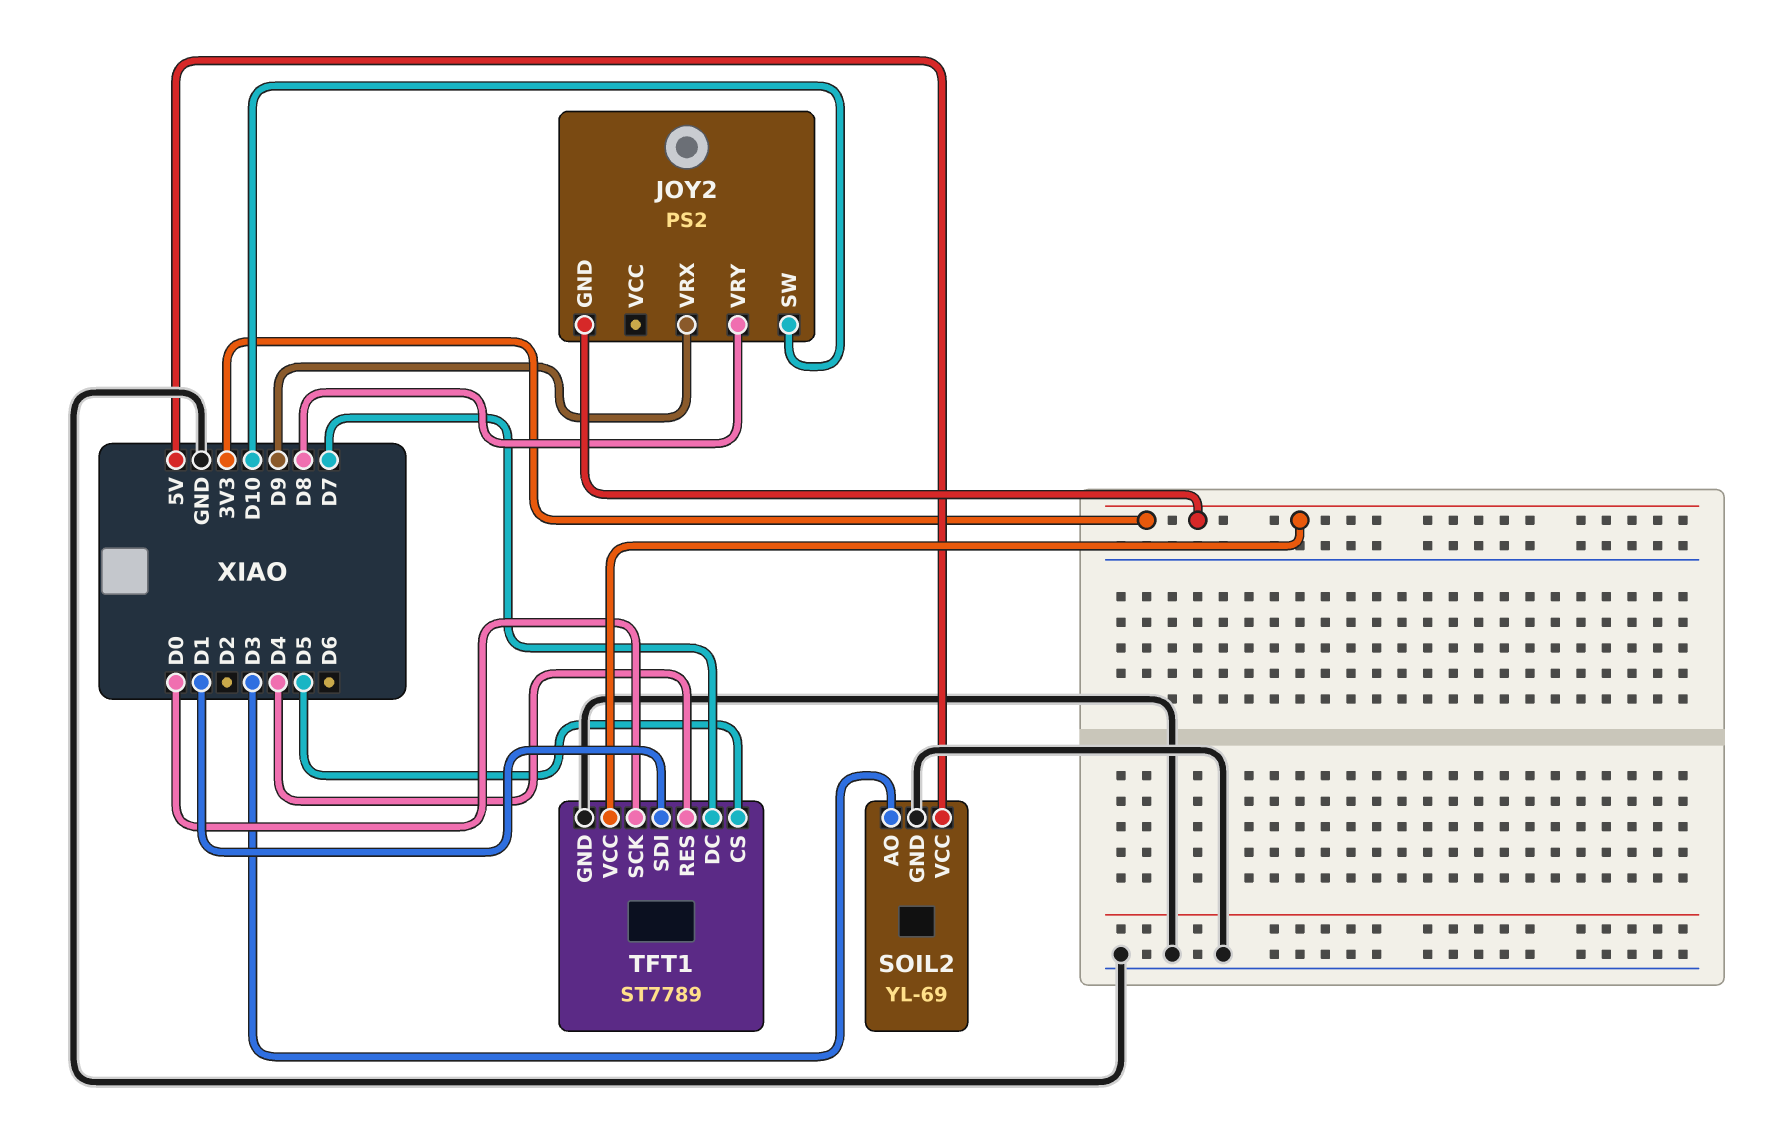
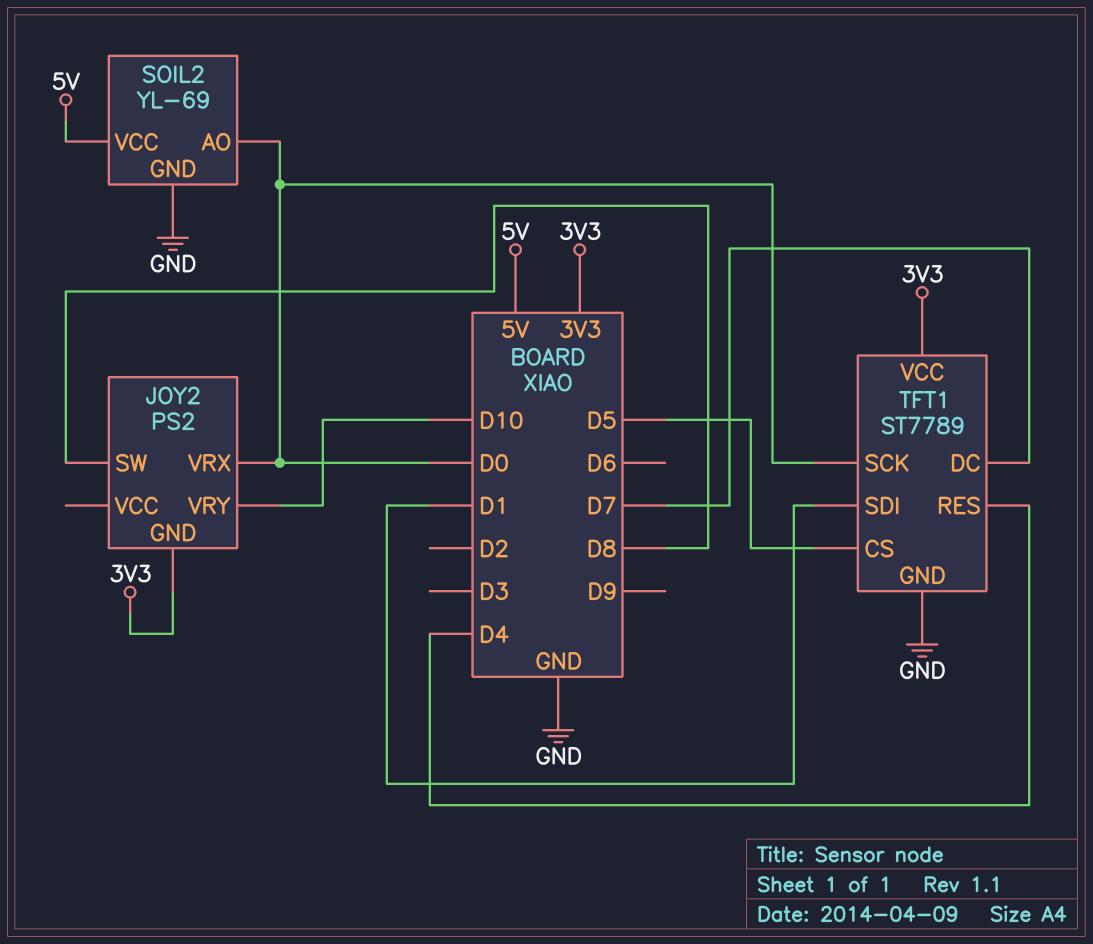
JOY2 pin SW: D10 -> D8
JOY2 pin VRX: D9 -> D0
JOY2 pin VRY: D8 -> D10
SOIL2 pin AO: D3 -> D0

